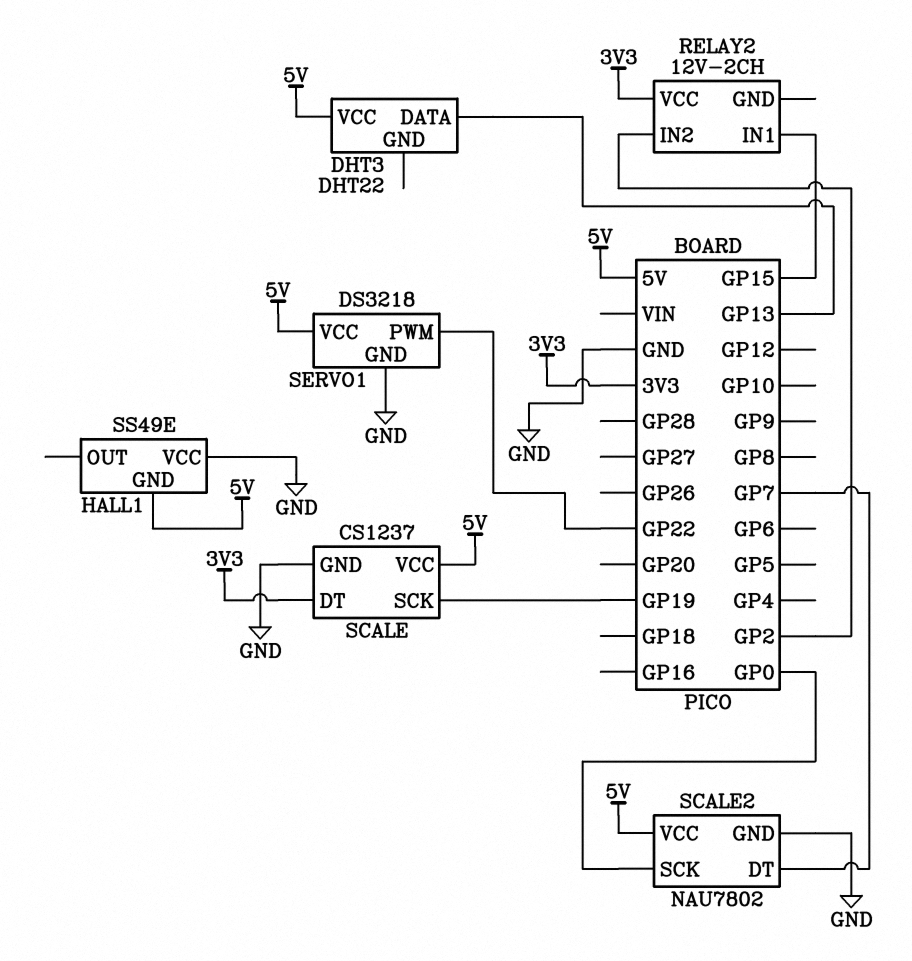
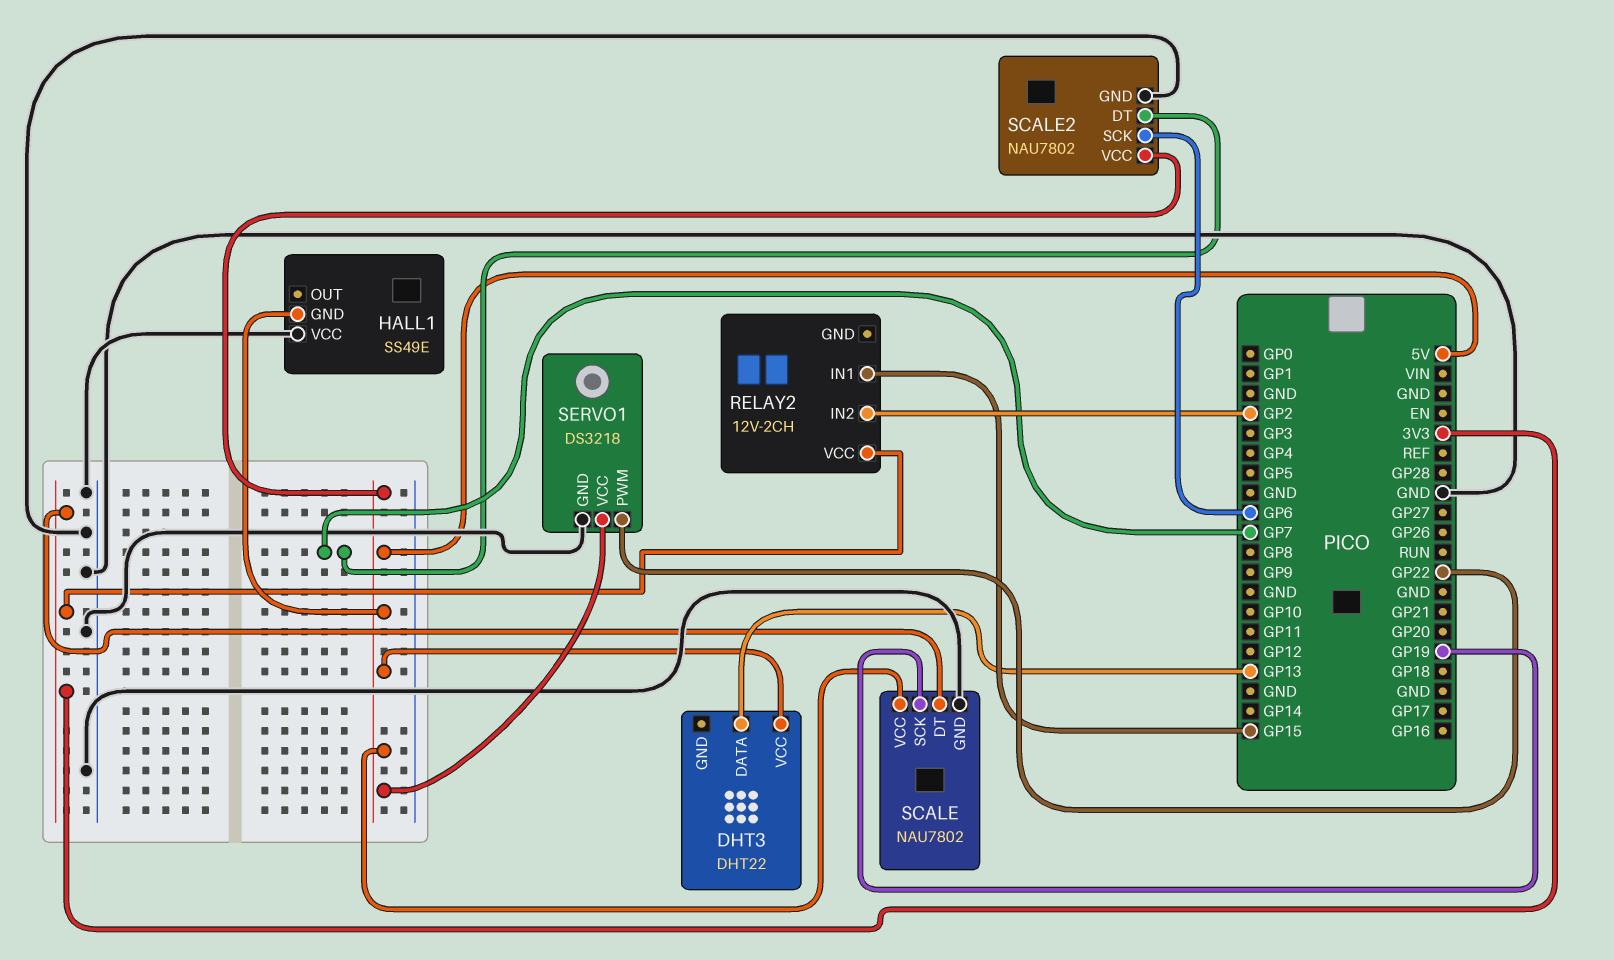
SCALE: CS1237 -> NAU7802
SCALE2 pin SCK: GP0 -> GP6

